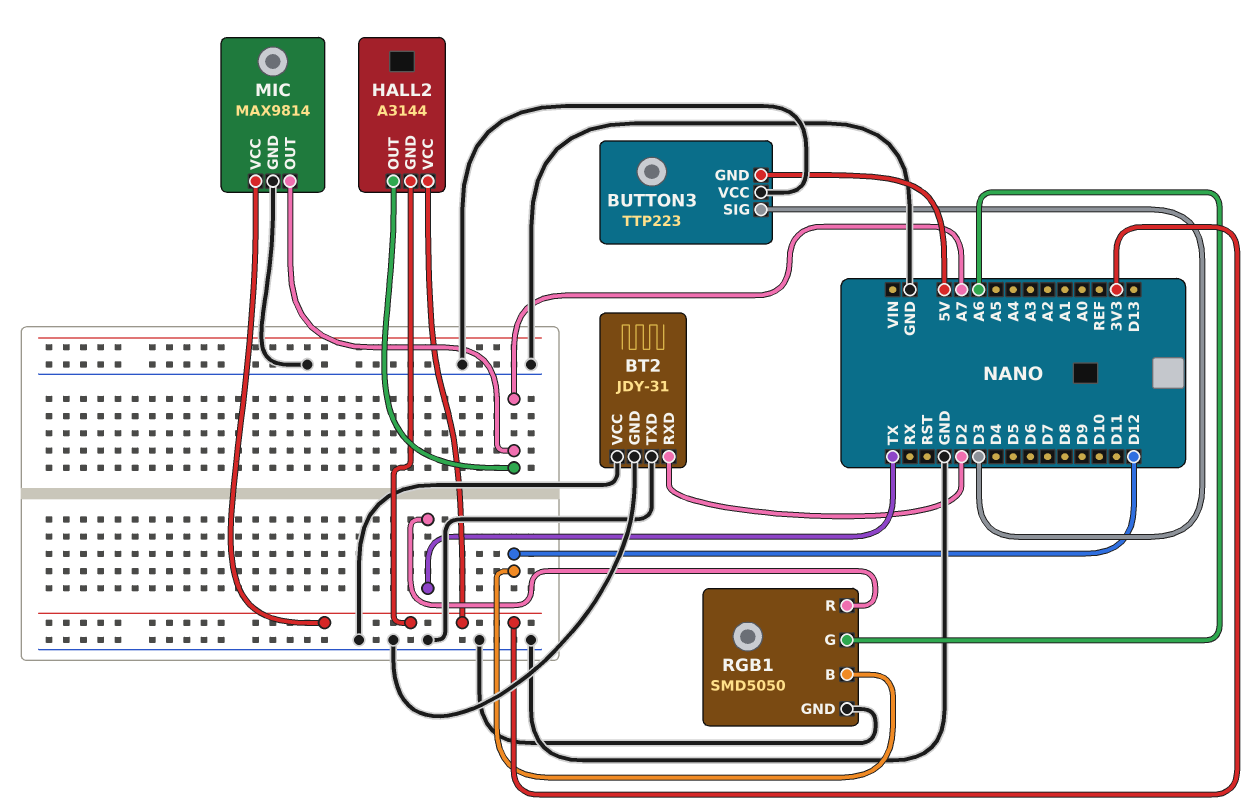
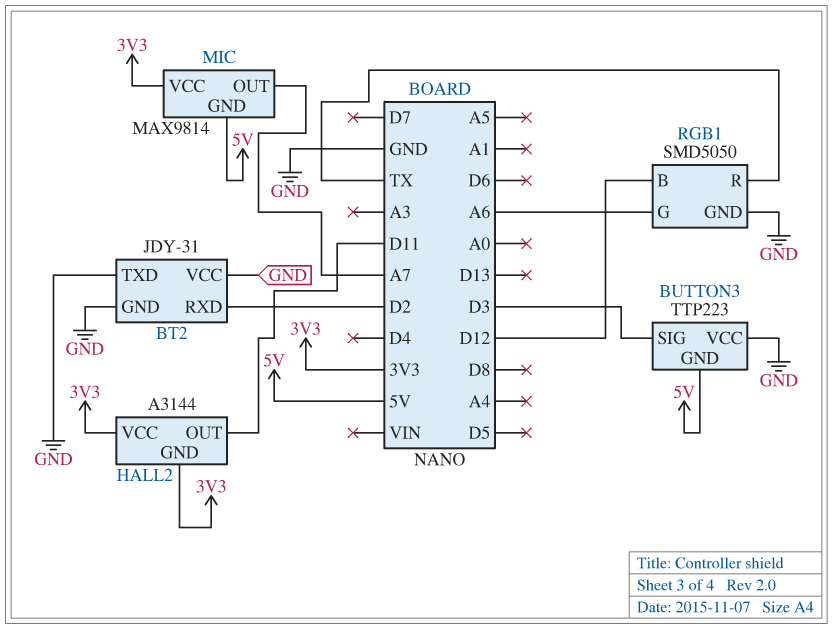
HALL2 pin OUT: A7 -> D11
MIC pin GND: GND -> 5V

